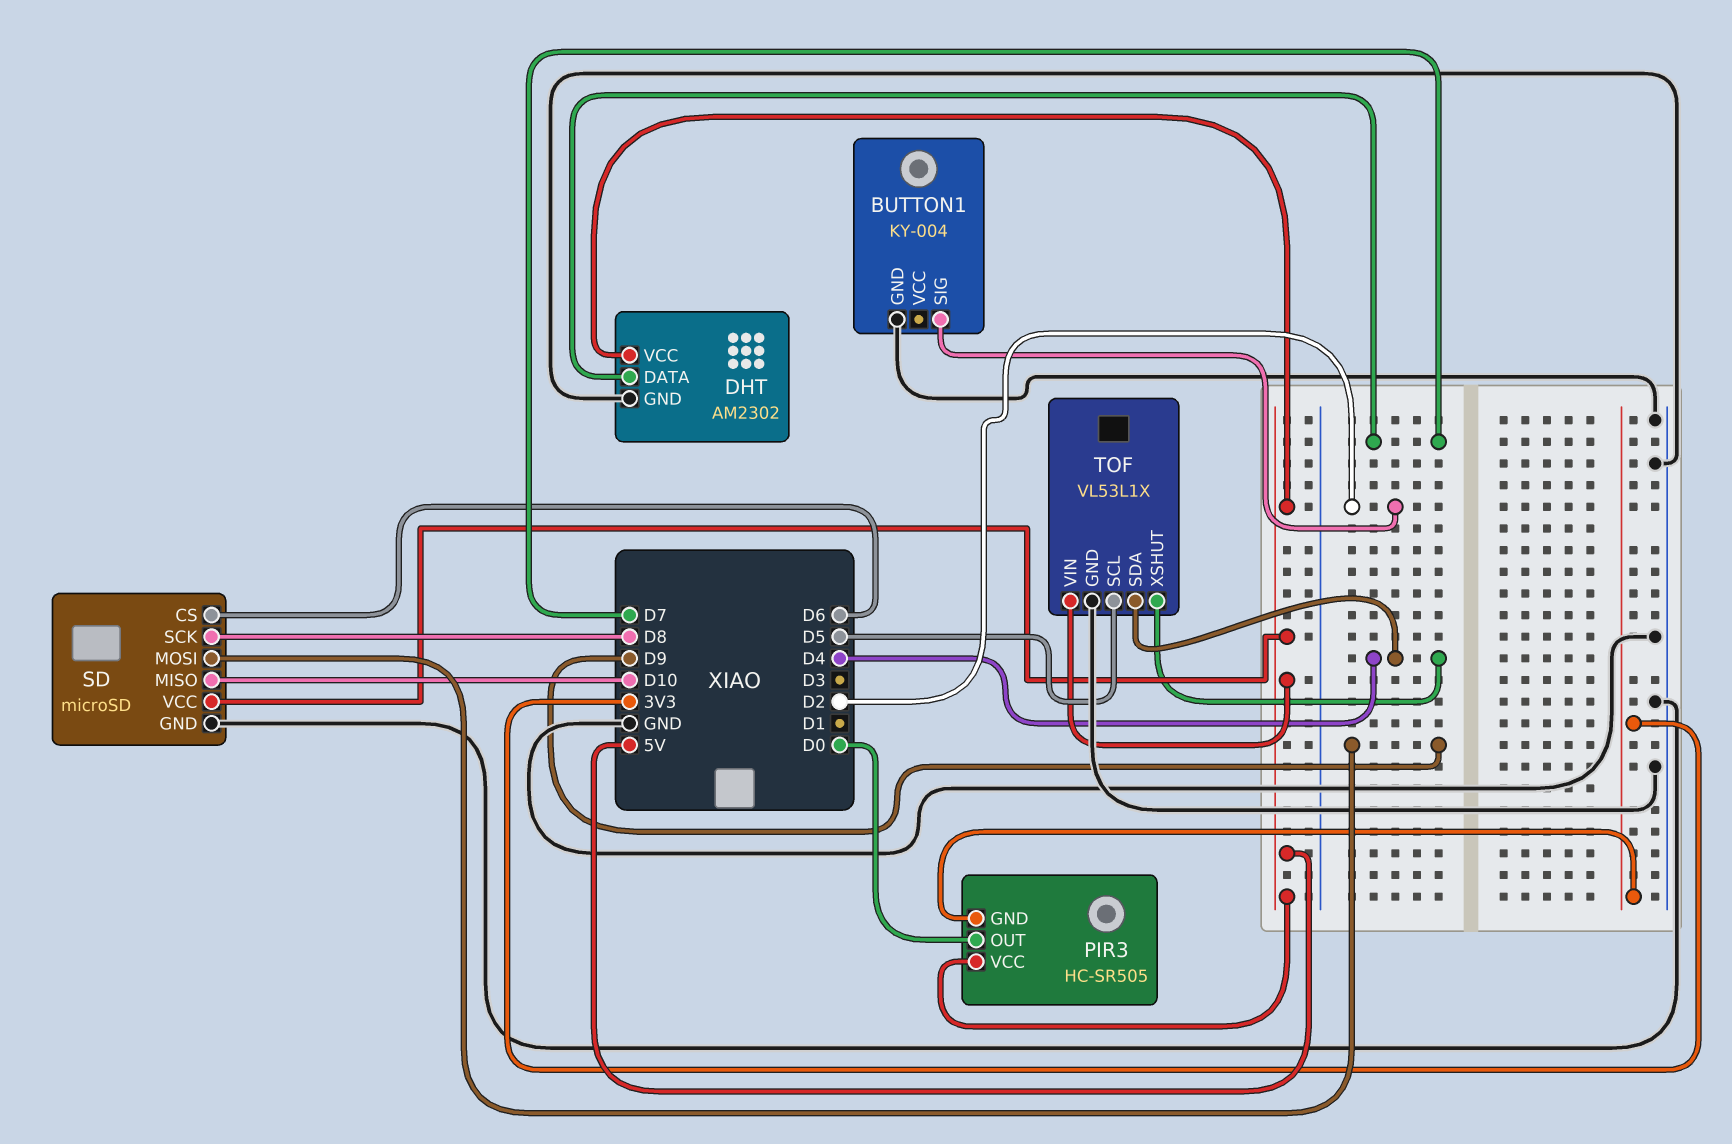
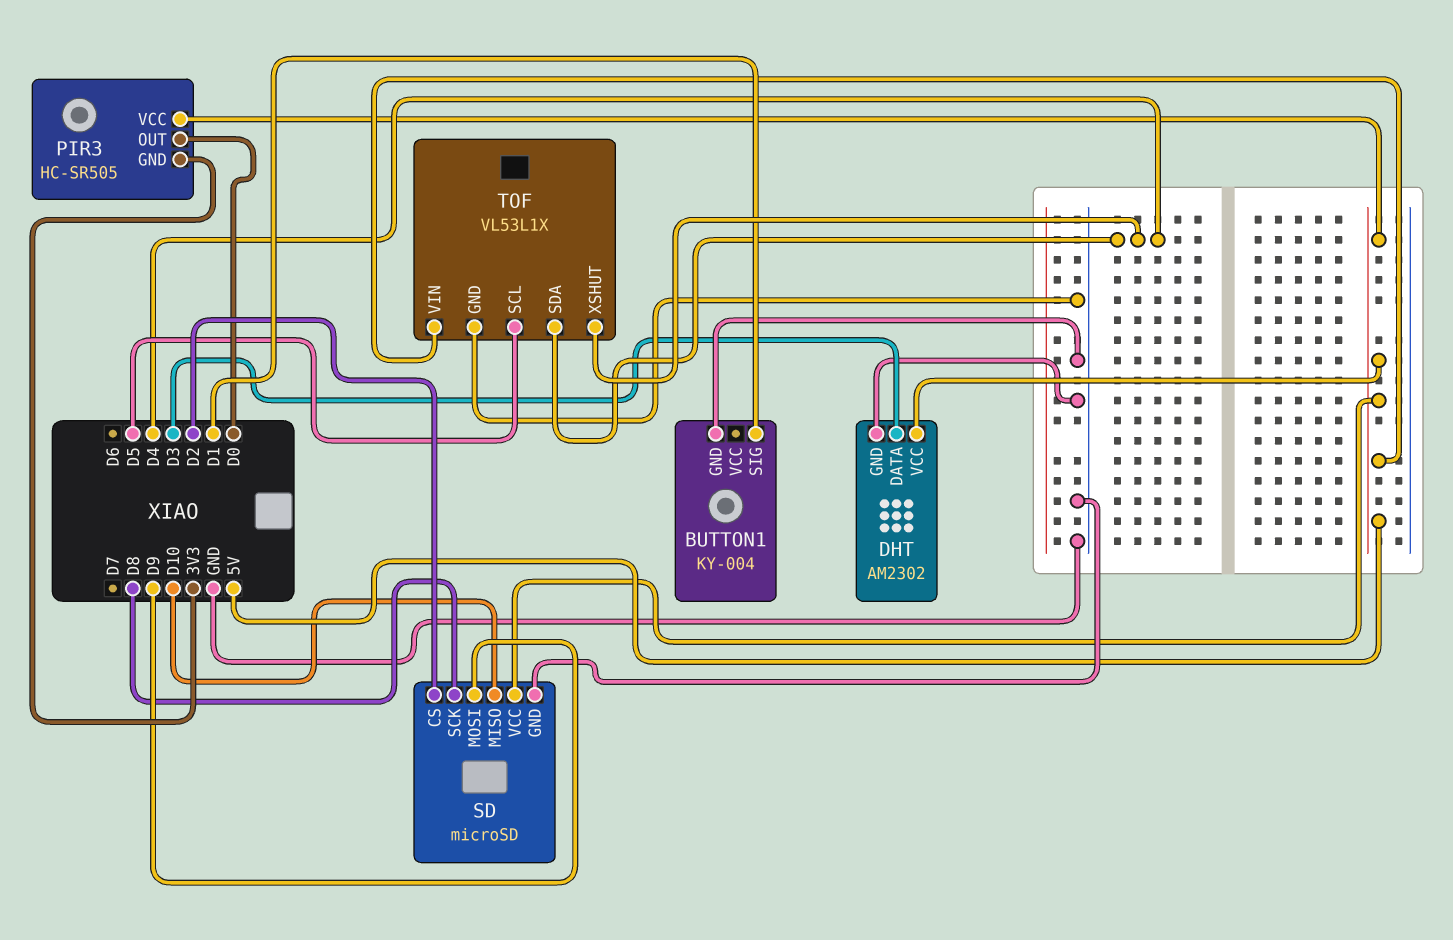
BUTTON1 pin SIG: D2 -> D1
DHT pin DATA: D7 -> D3
SD pin CS: D6 -> D2

